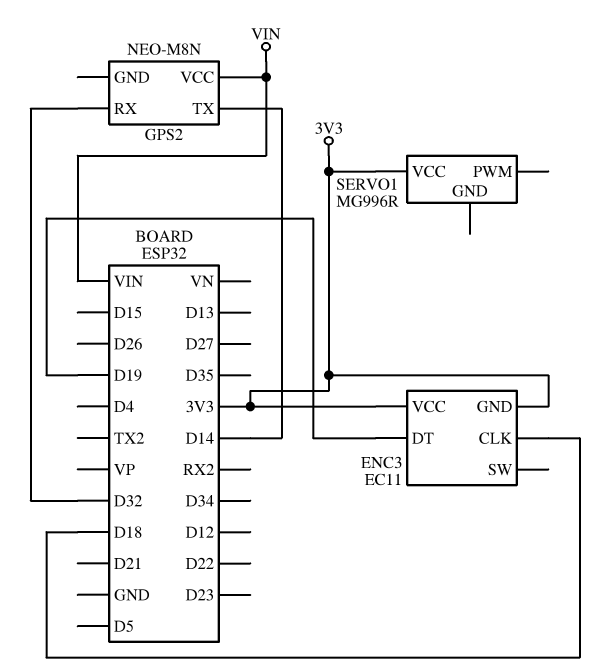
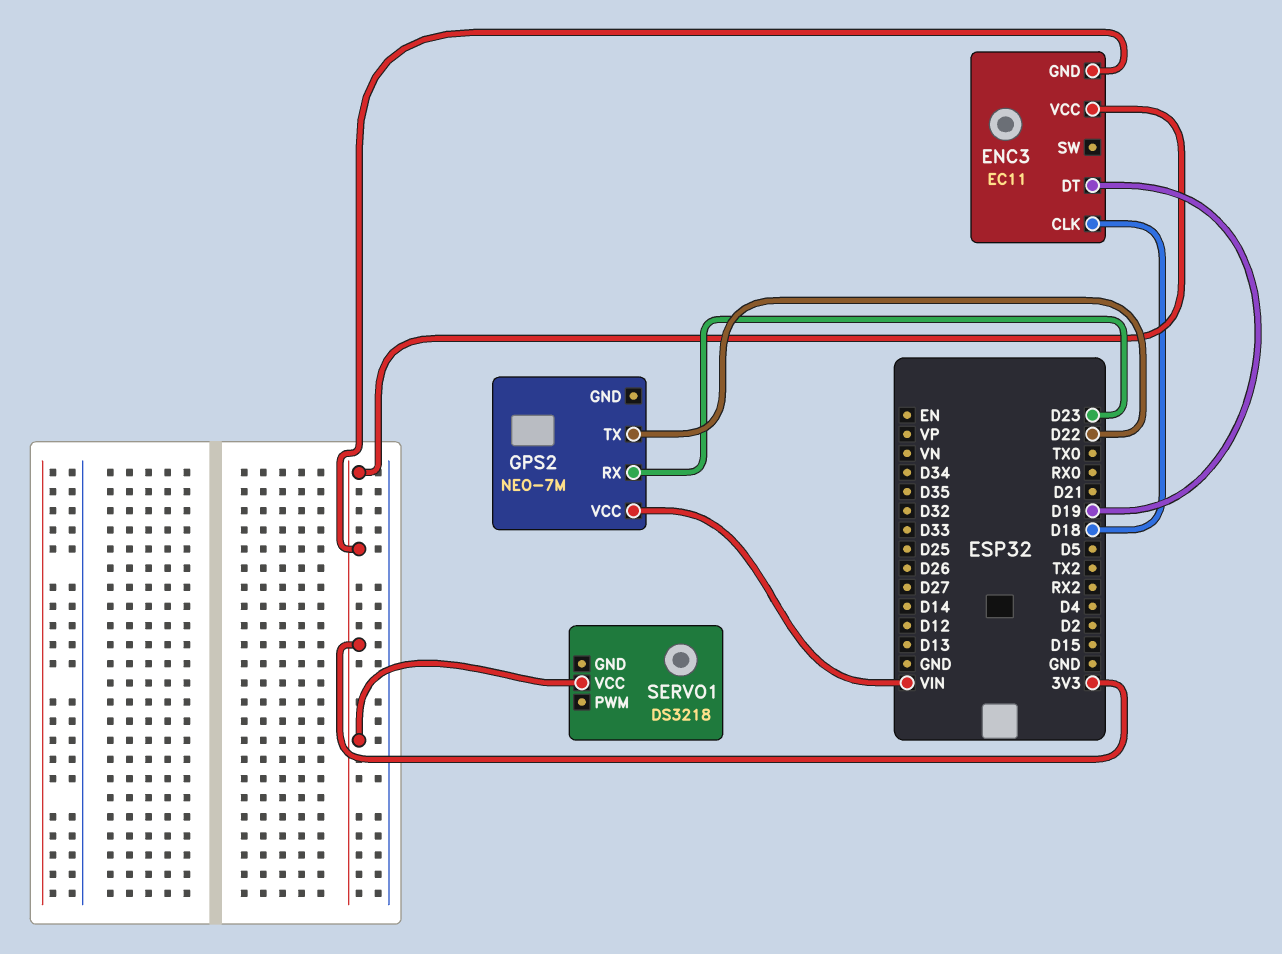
GPS2: NEO-M8N -> NEO-7M
GPS2 pin RX: D32 -> D23
GPS2 pin TX: D14 -> D22
SERVO1: MG996R -> DS3218

